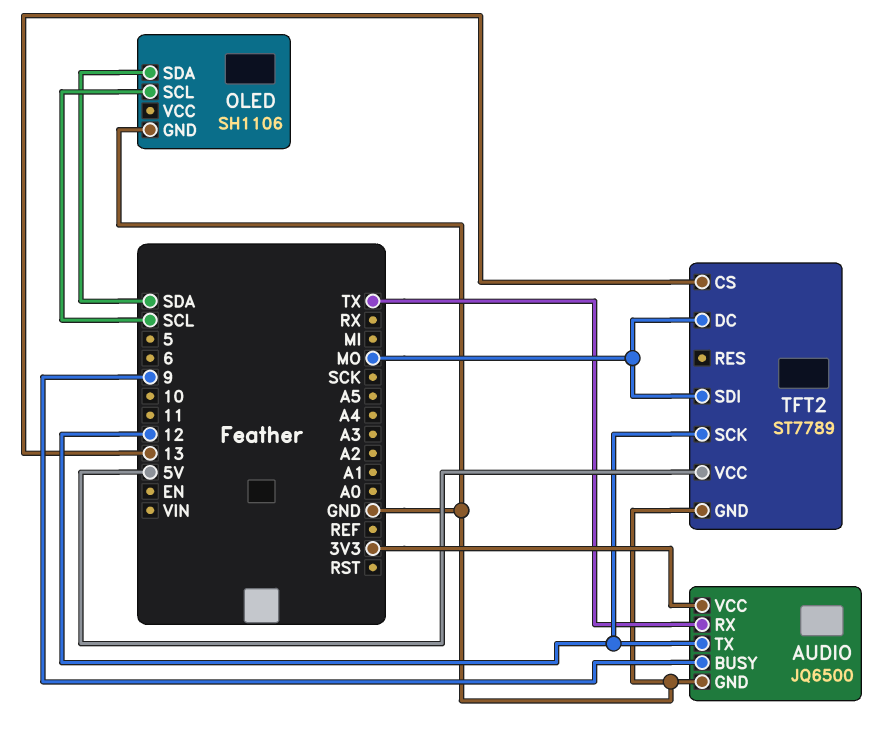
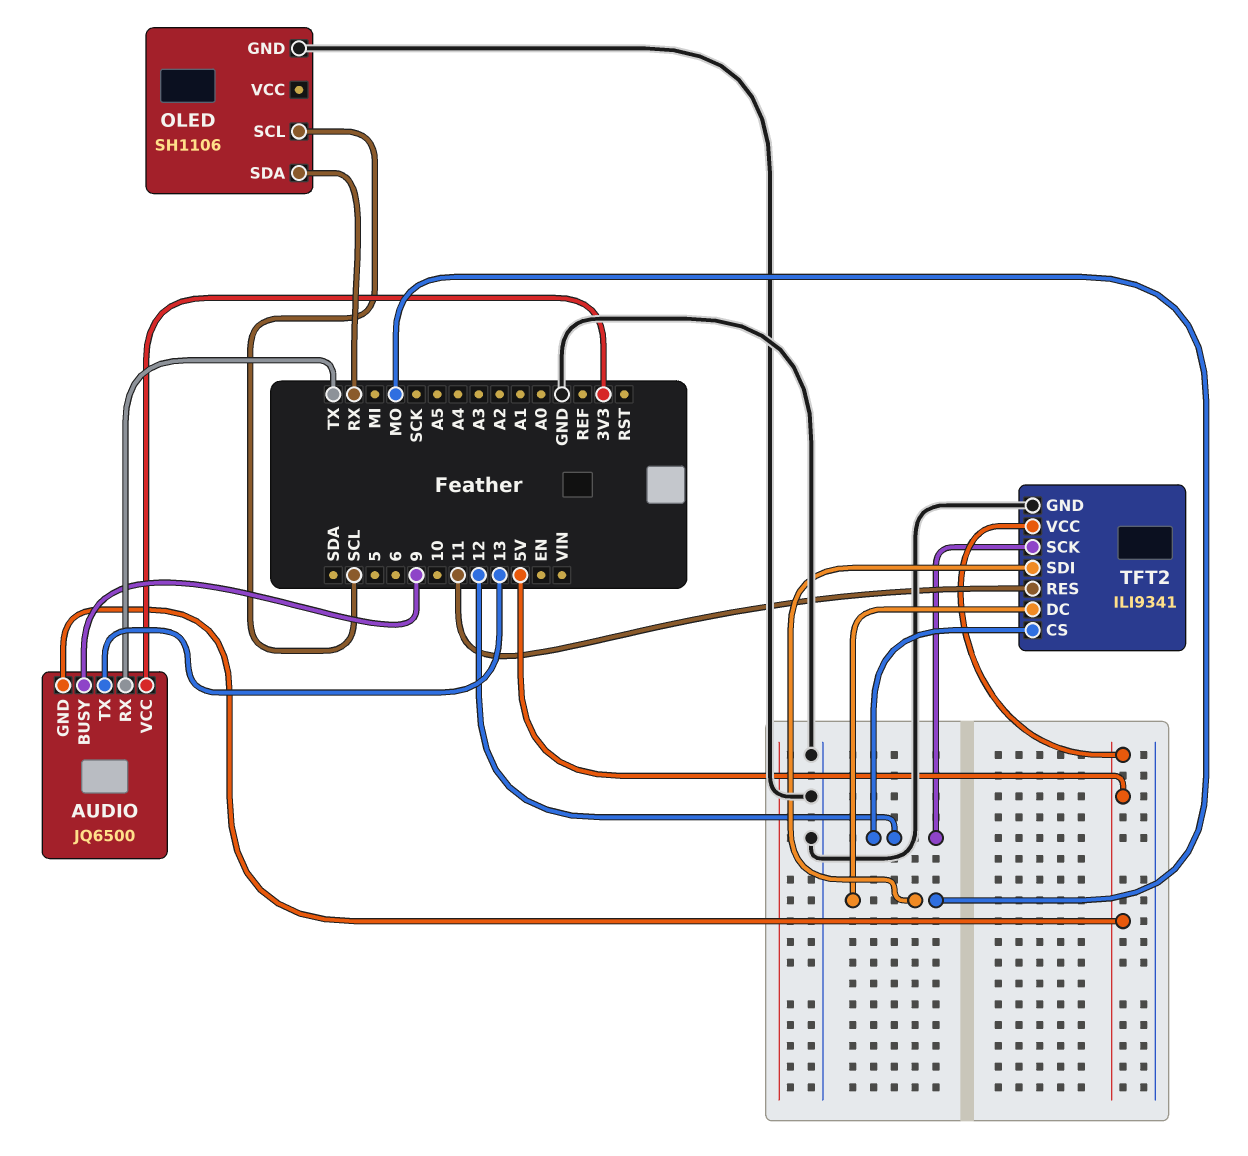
AUDIO pin GND: GND -> 5V
AUDIO pin TX: 12 -> 13
OLED pin SDA: SDA -> RX
TFT2: ST7789 -> ILI9341
TFT2 pin CS: 13 -> 12
TFT2 pin RES: none -> 11

